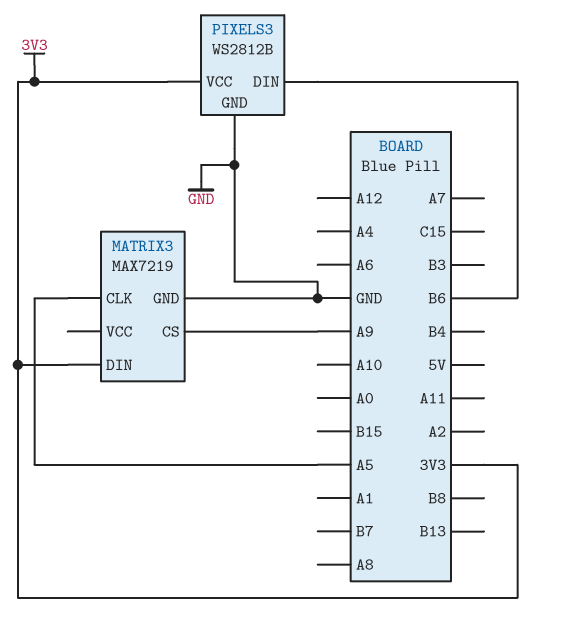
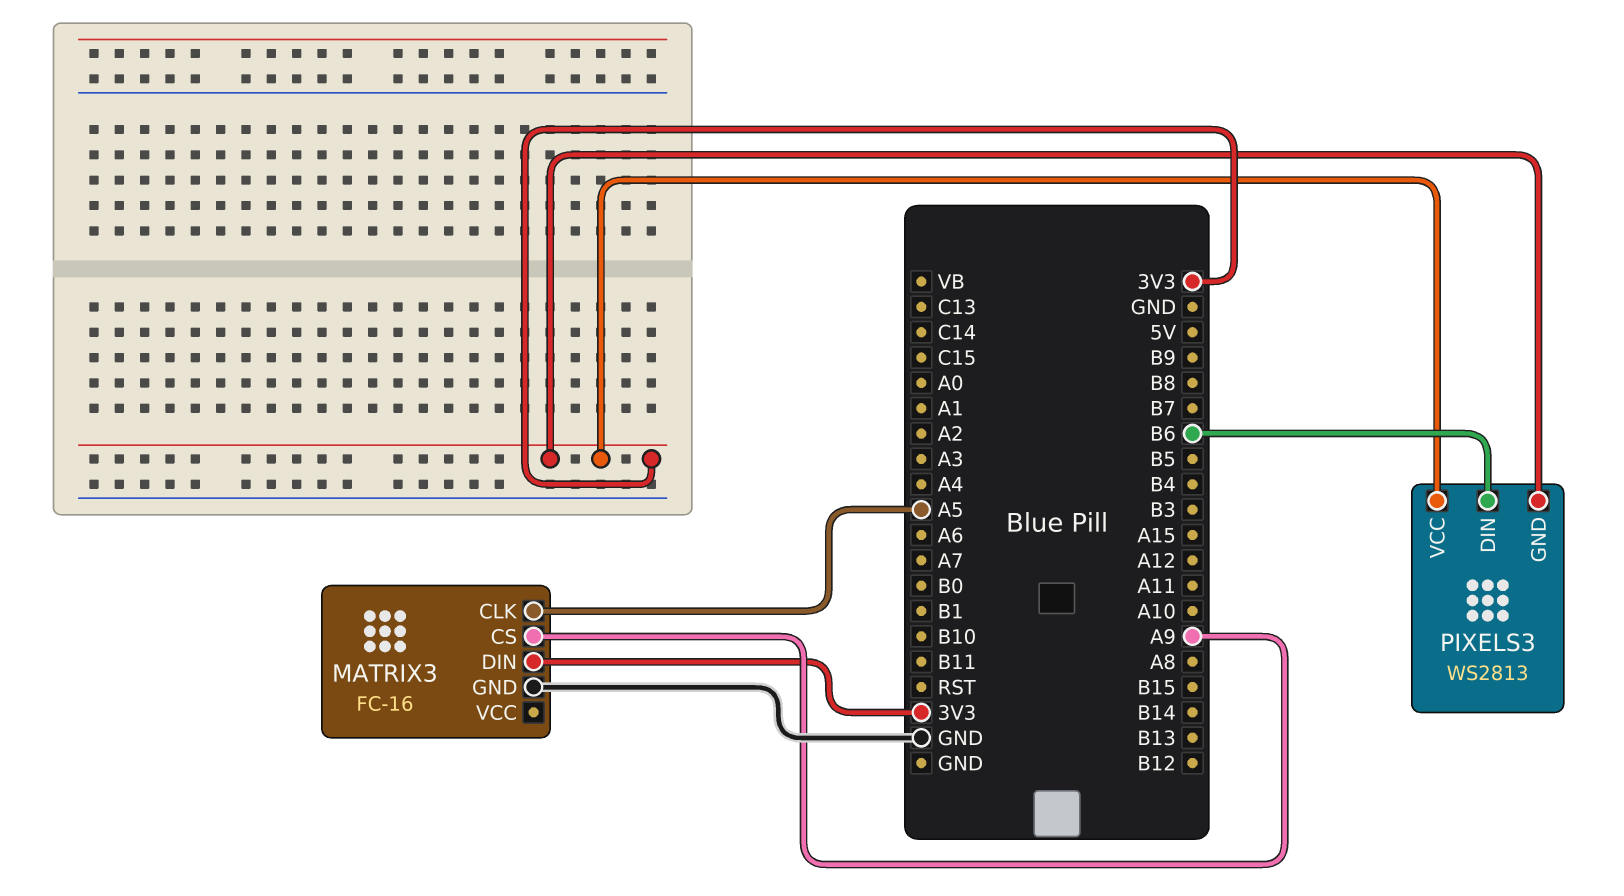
MATRIX3: MAX7219 -> FC-16
PIXELS3: WS2812B -> WS2813
PIXELS3 pin GND: GND -> 3V3

